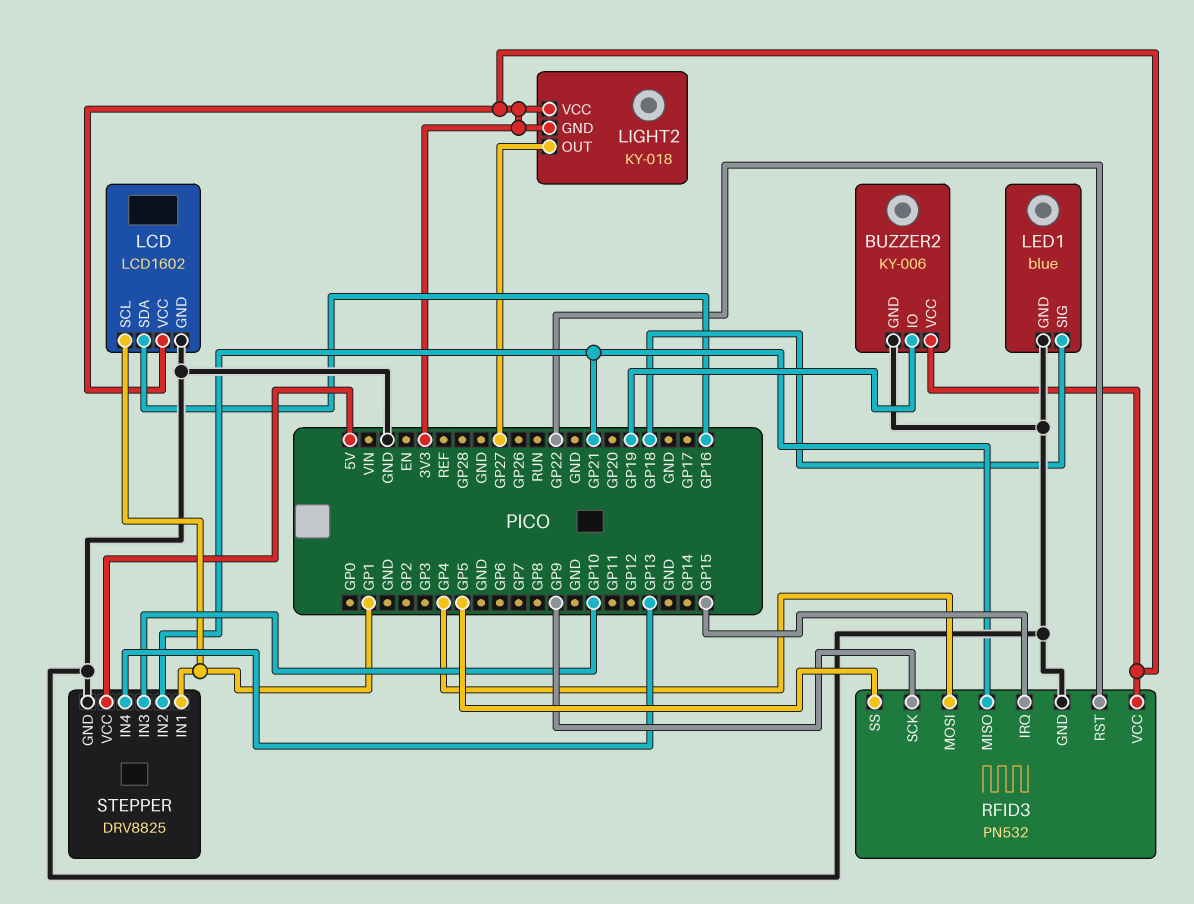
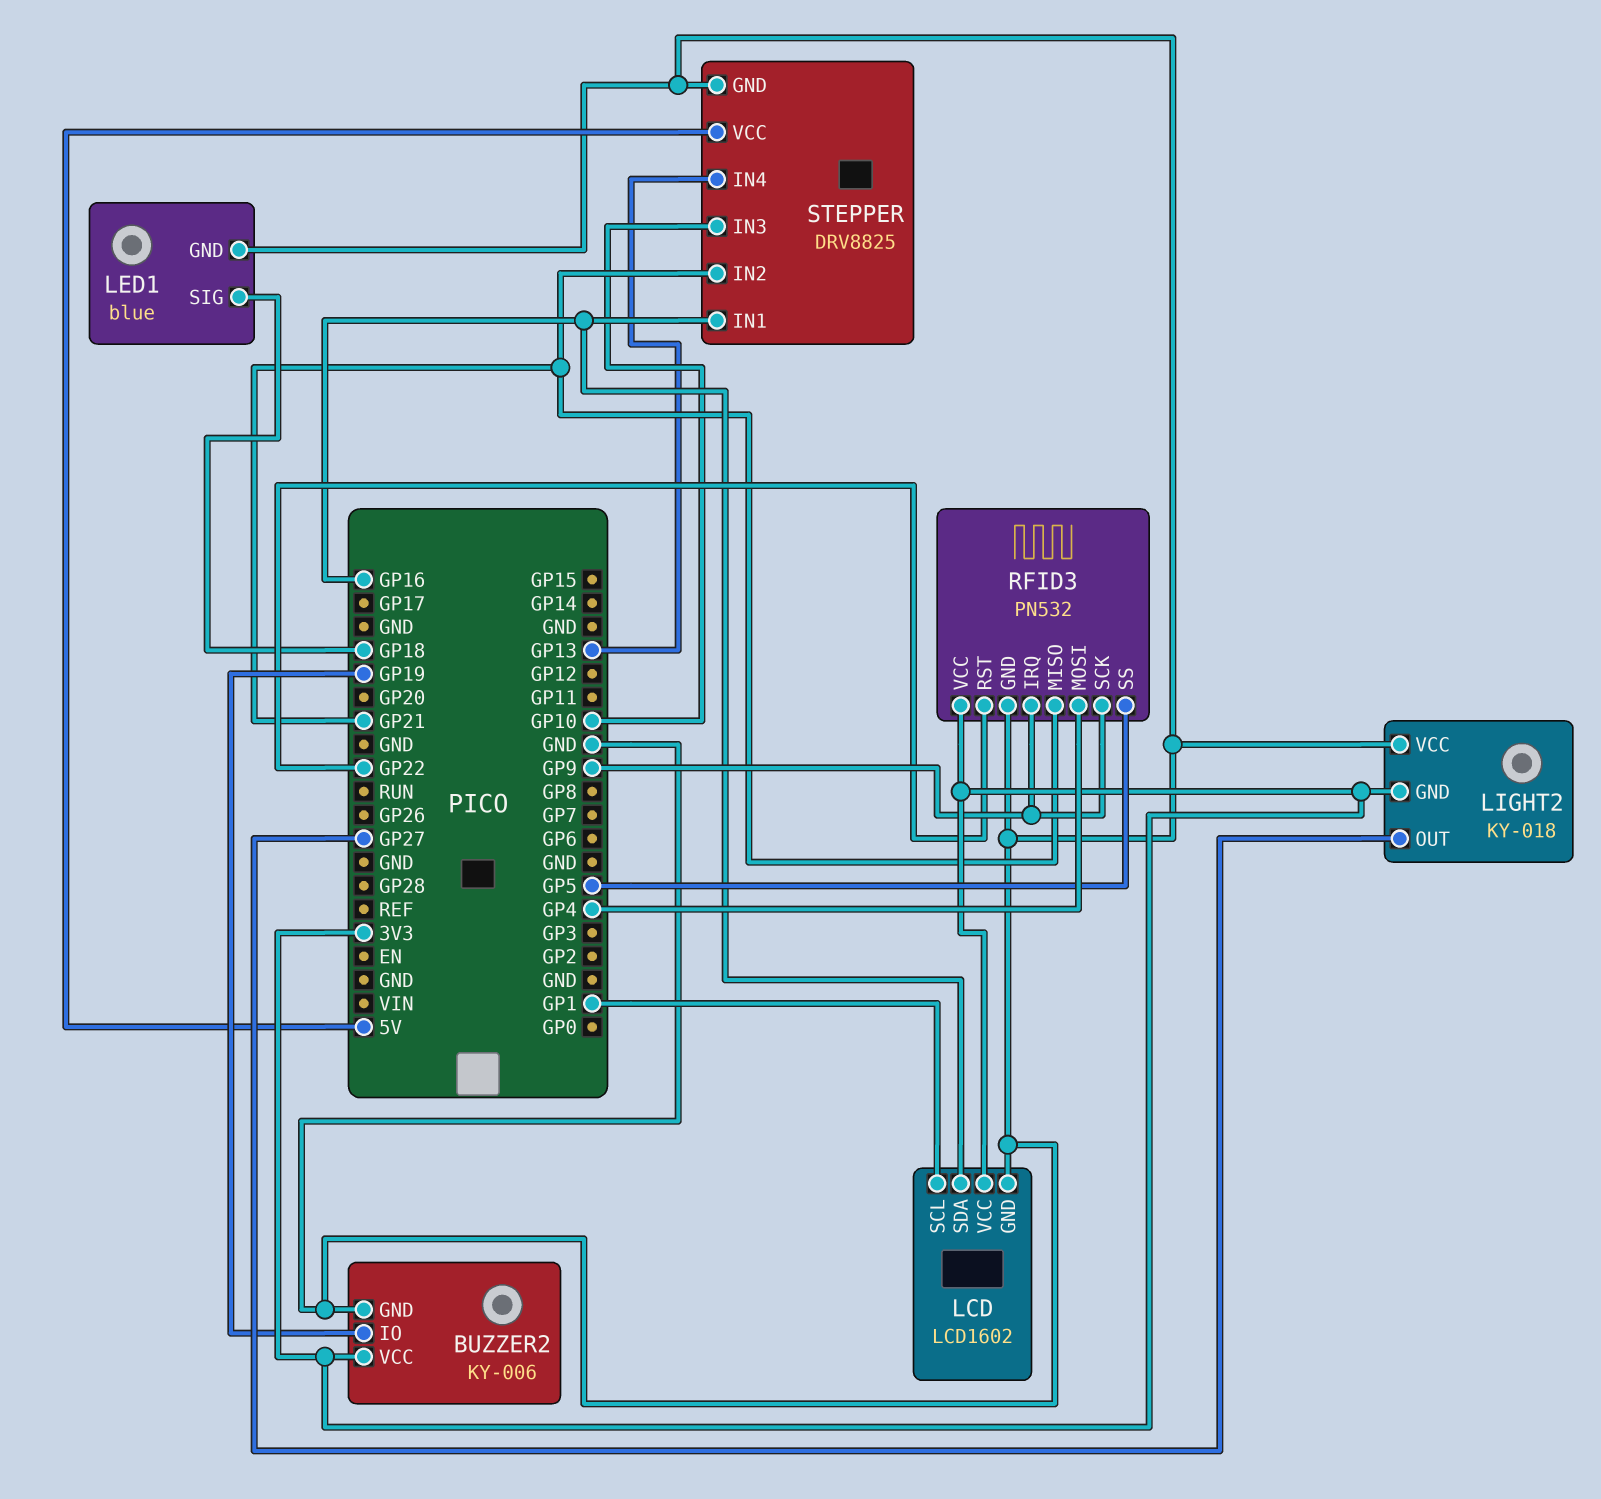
LIGHT2 pin VCC: 3V3 -> GND
RFID3 pin IRQ: GP15 -> GP9
STEPPER pin IN1: GP1 -> GP16

